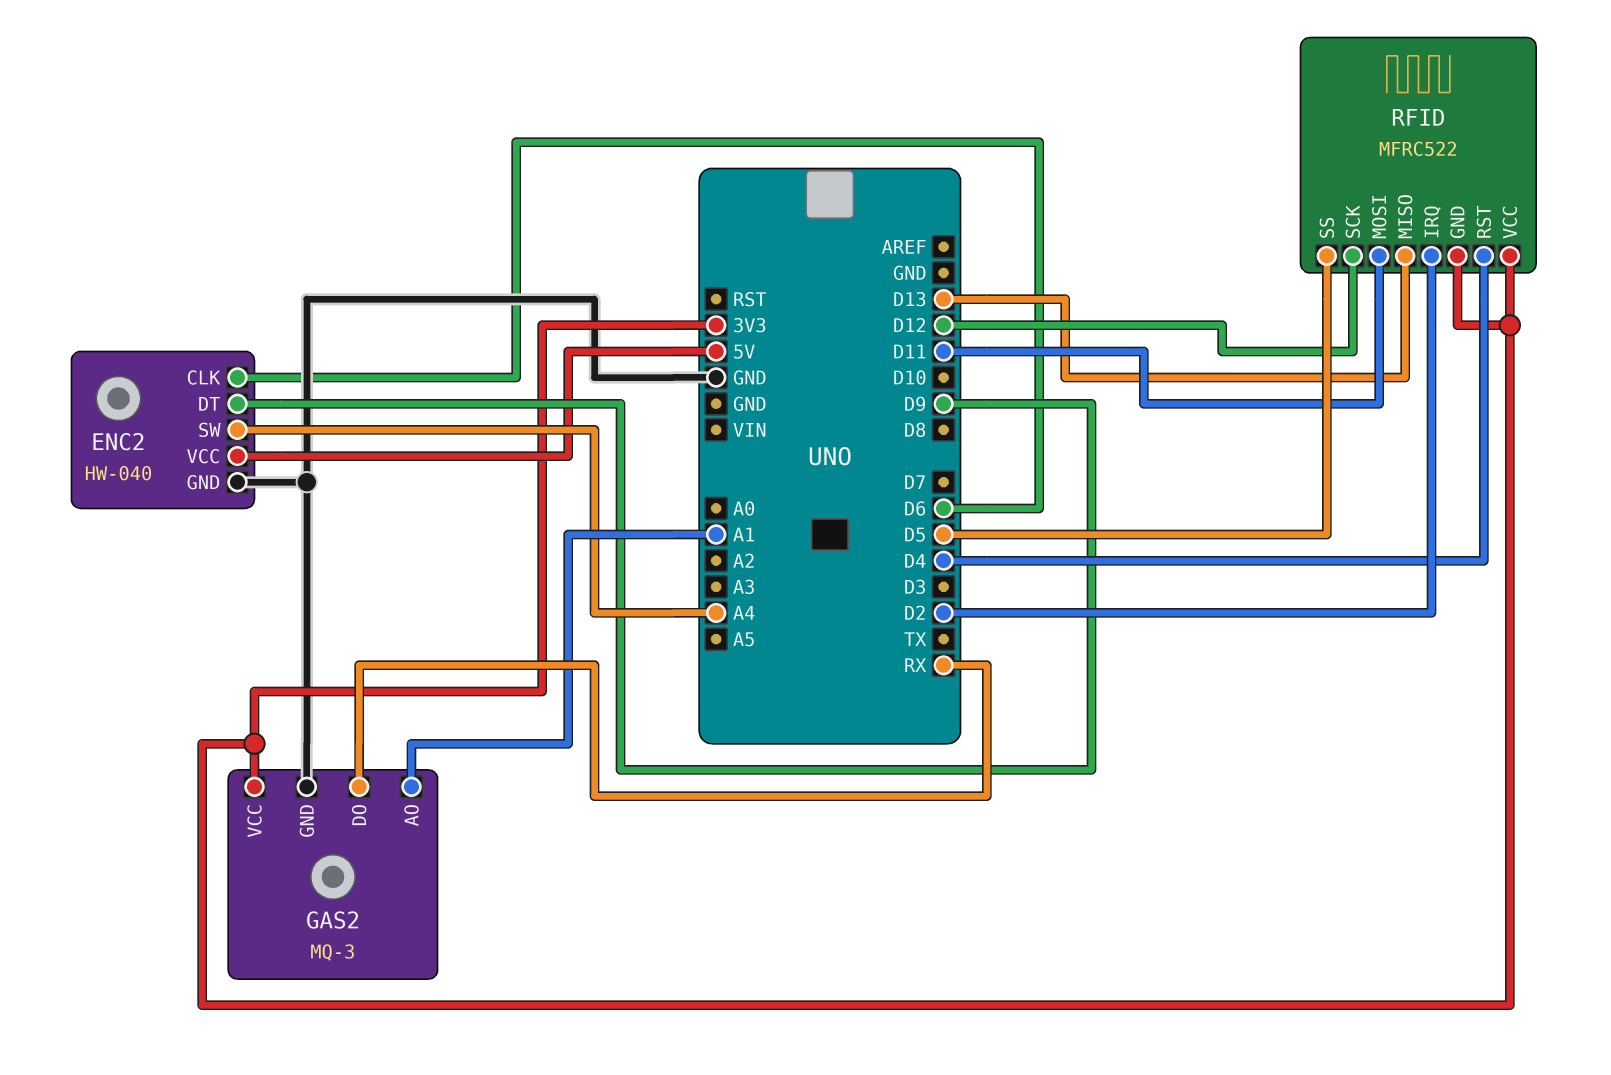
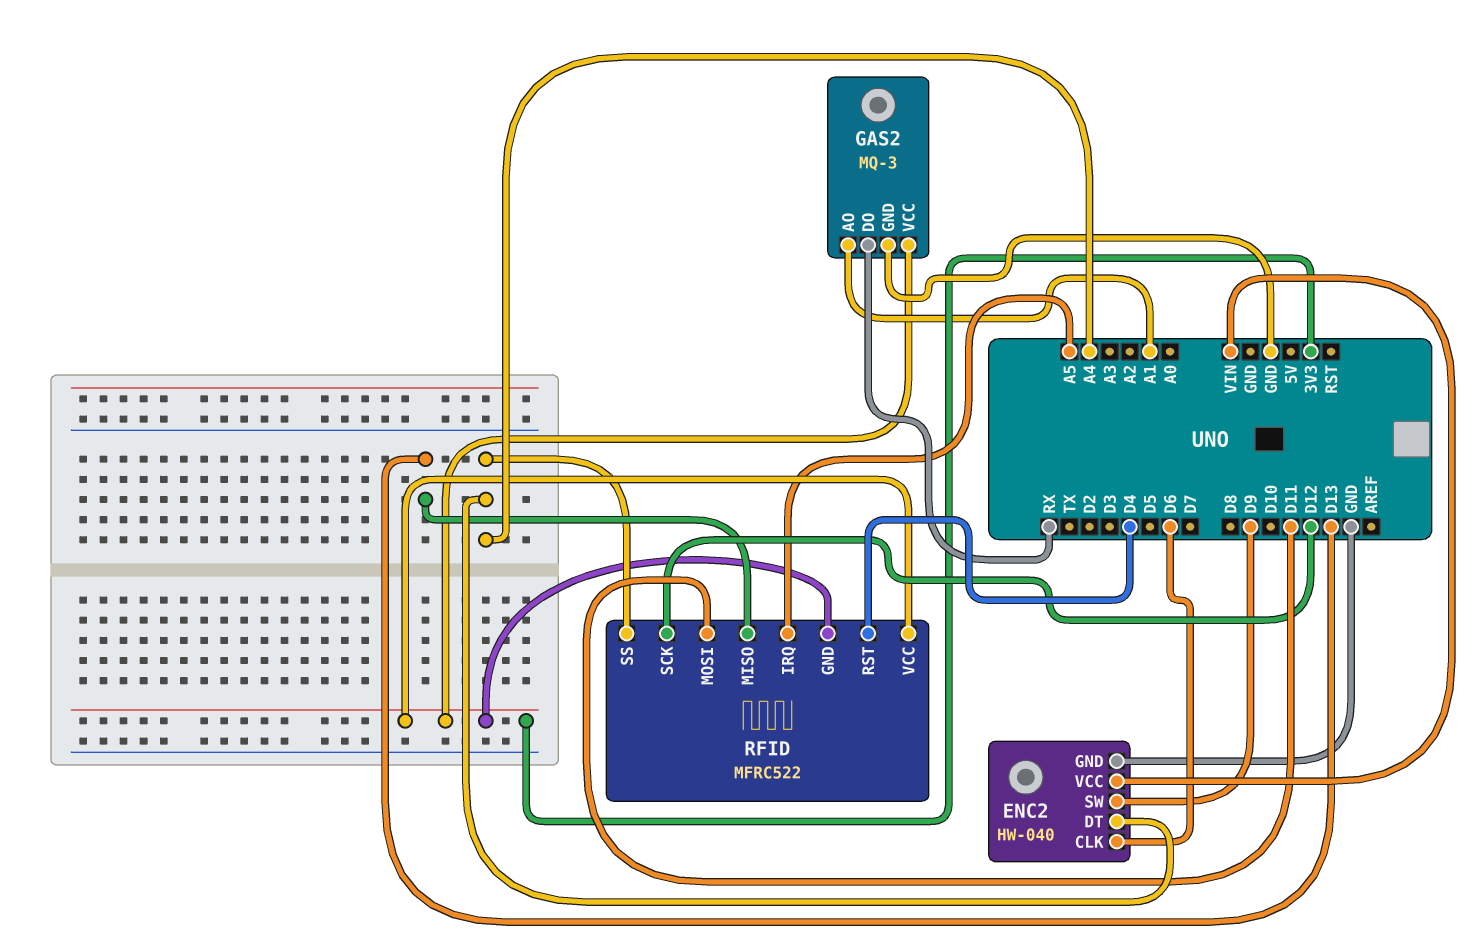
ENC2 pin DT: D9 -> A4
ENC2 pin SW: A4 -> D9
ENC2 pin VCC: 5V -> VIN
RFID pin IRQ: D2 -> A5
RFID pin SS: D5 -> A4

